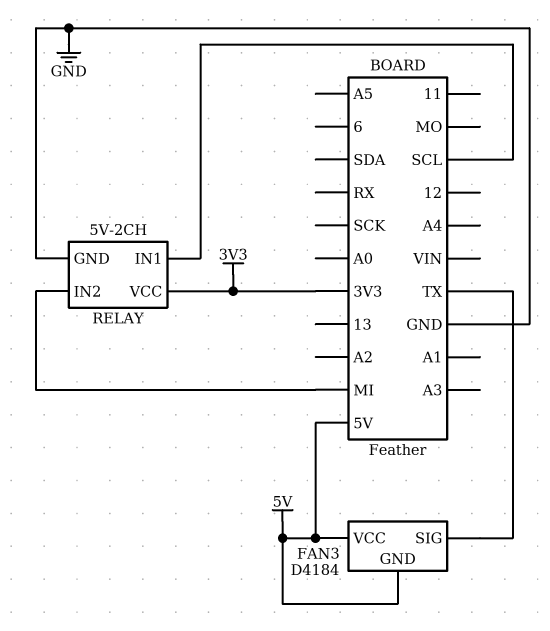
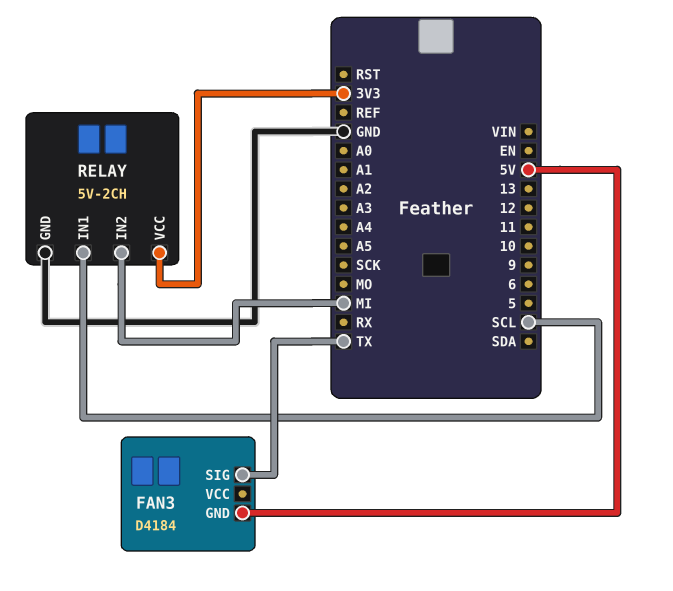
FAN3 pin VCC: 5V -> none

